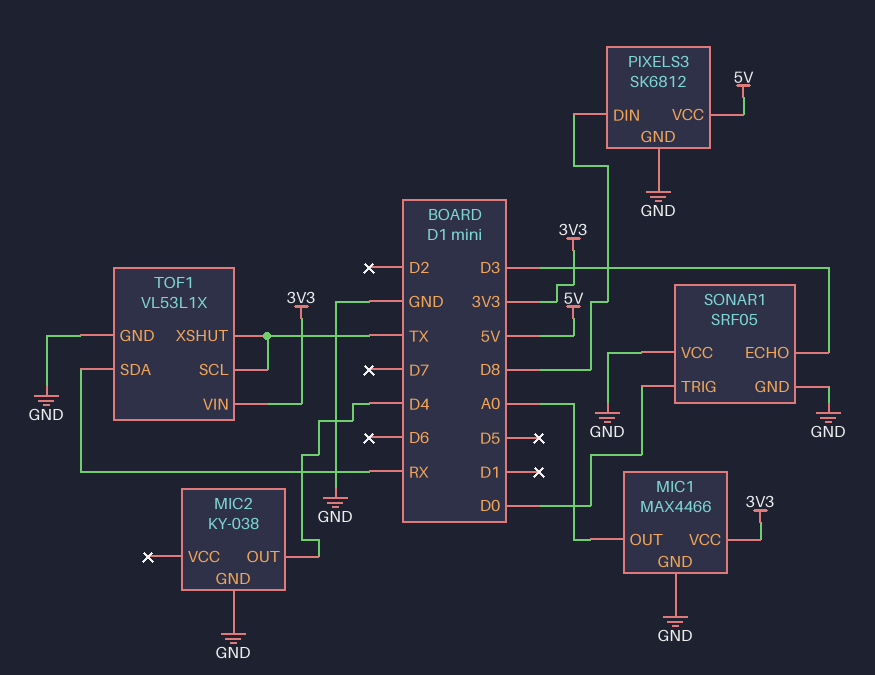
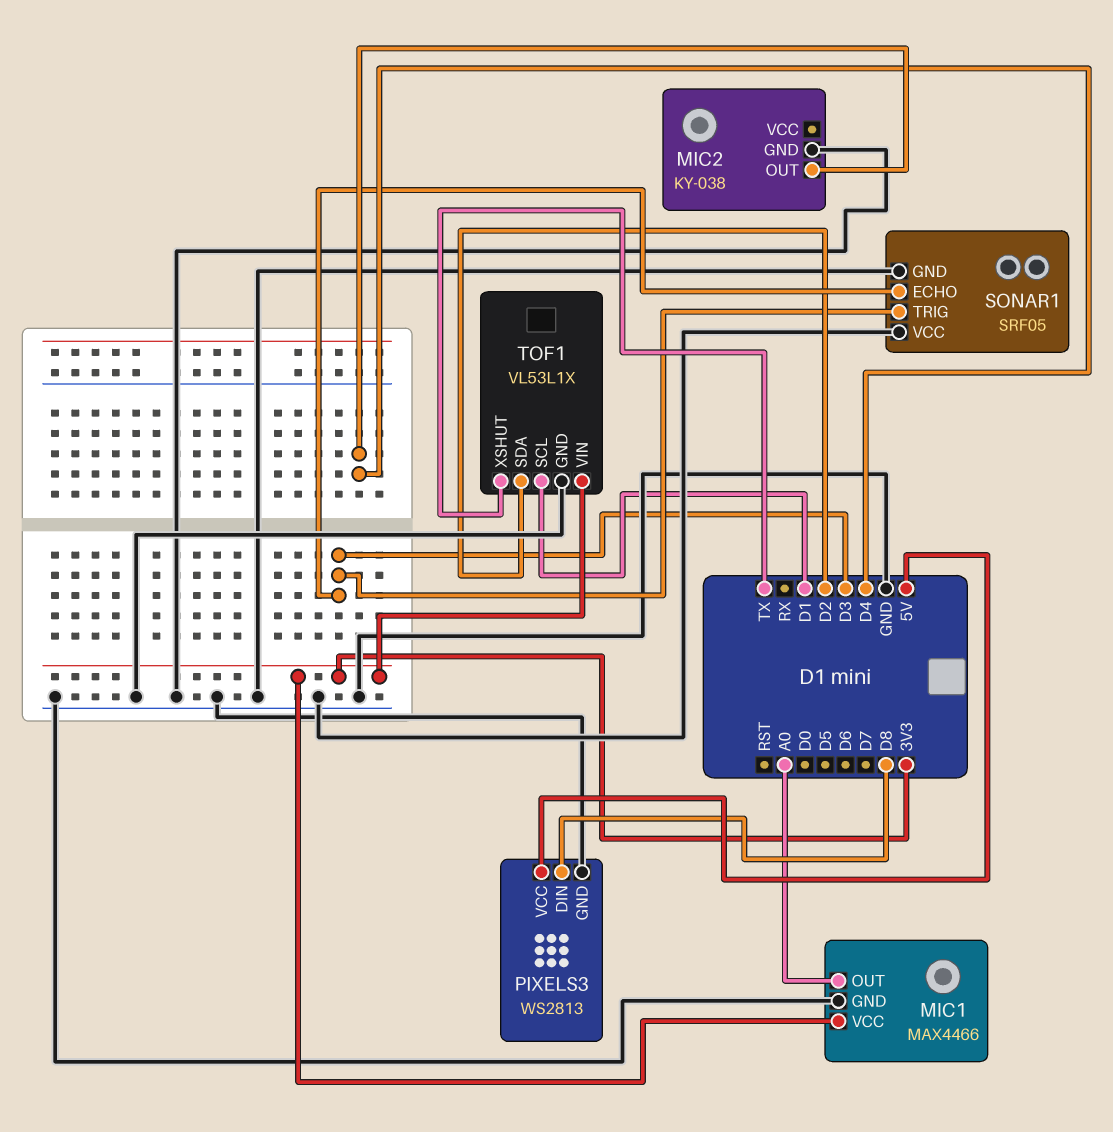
PIXELS3: SK6812 -> WS2813
SONAR1 pin TRIG: D0 -> D3
TOF1 pin SCL: TX -> D1
TOF1 pin SDA: RX -> D2

